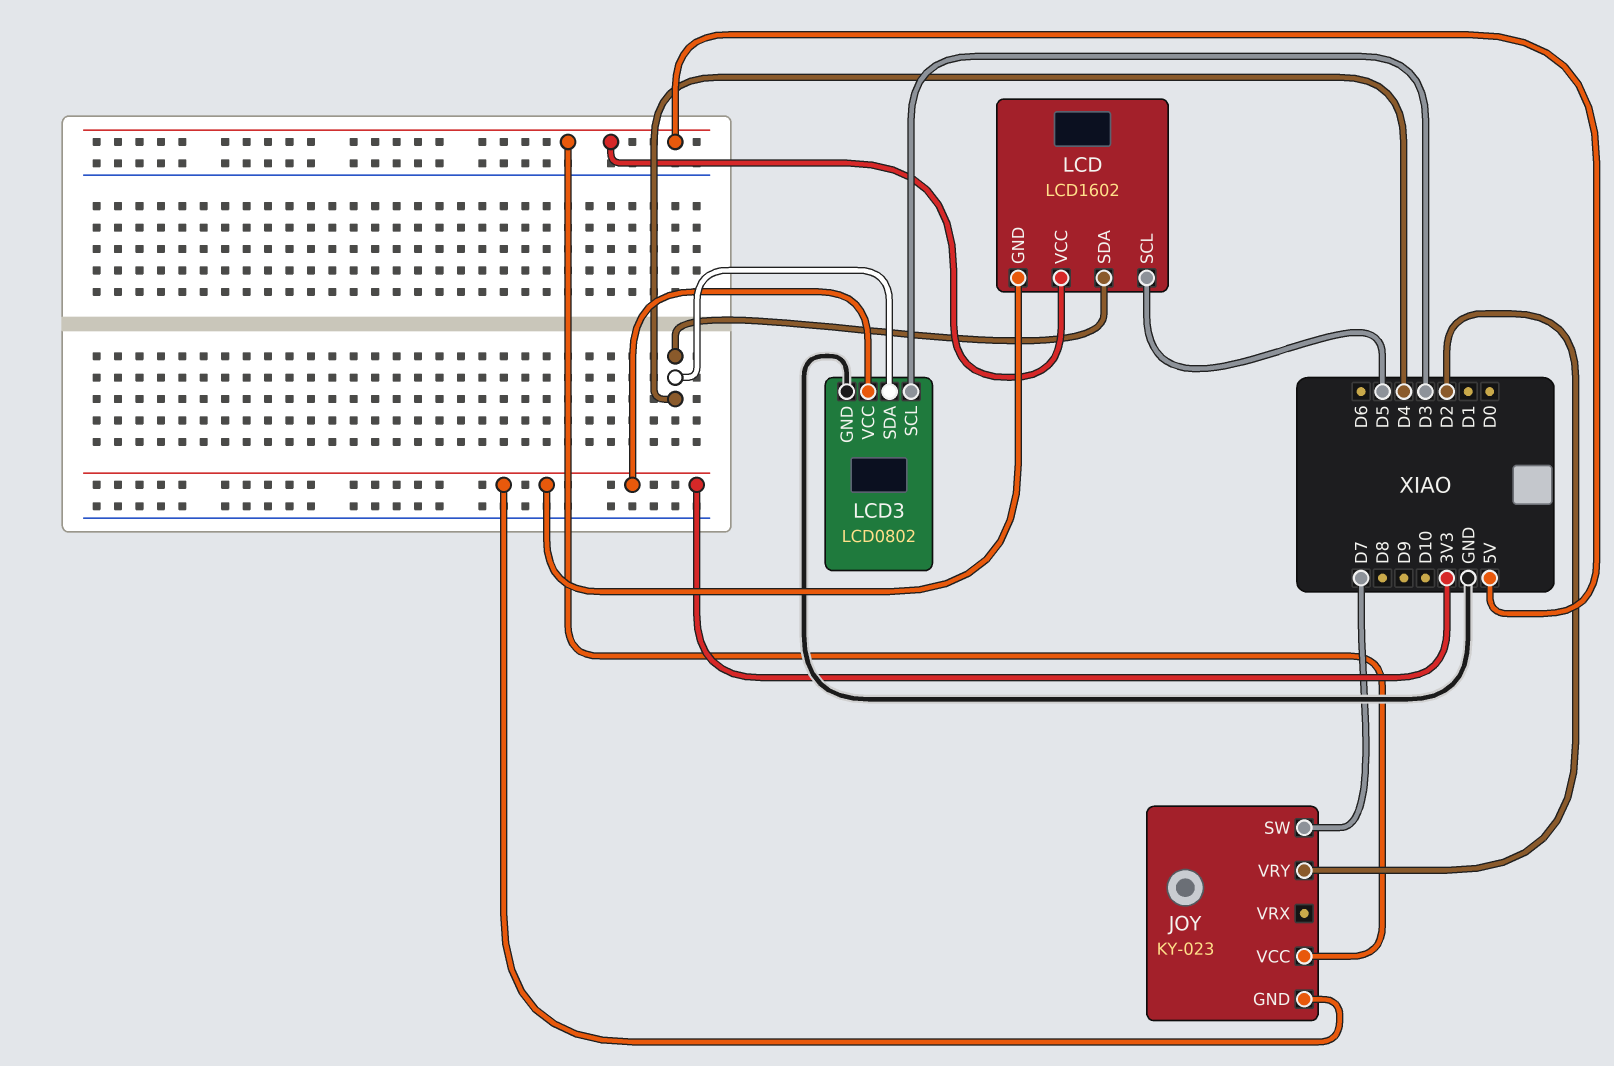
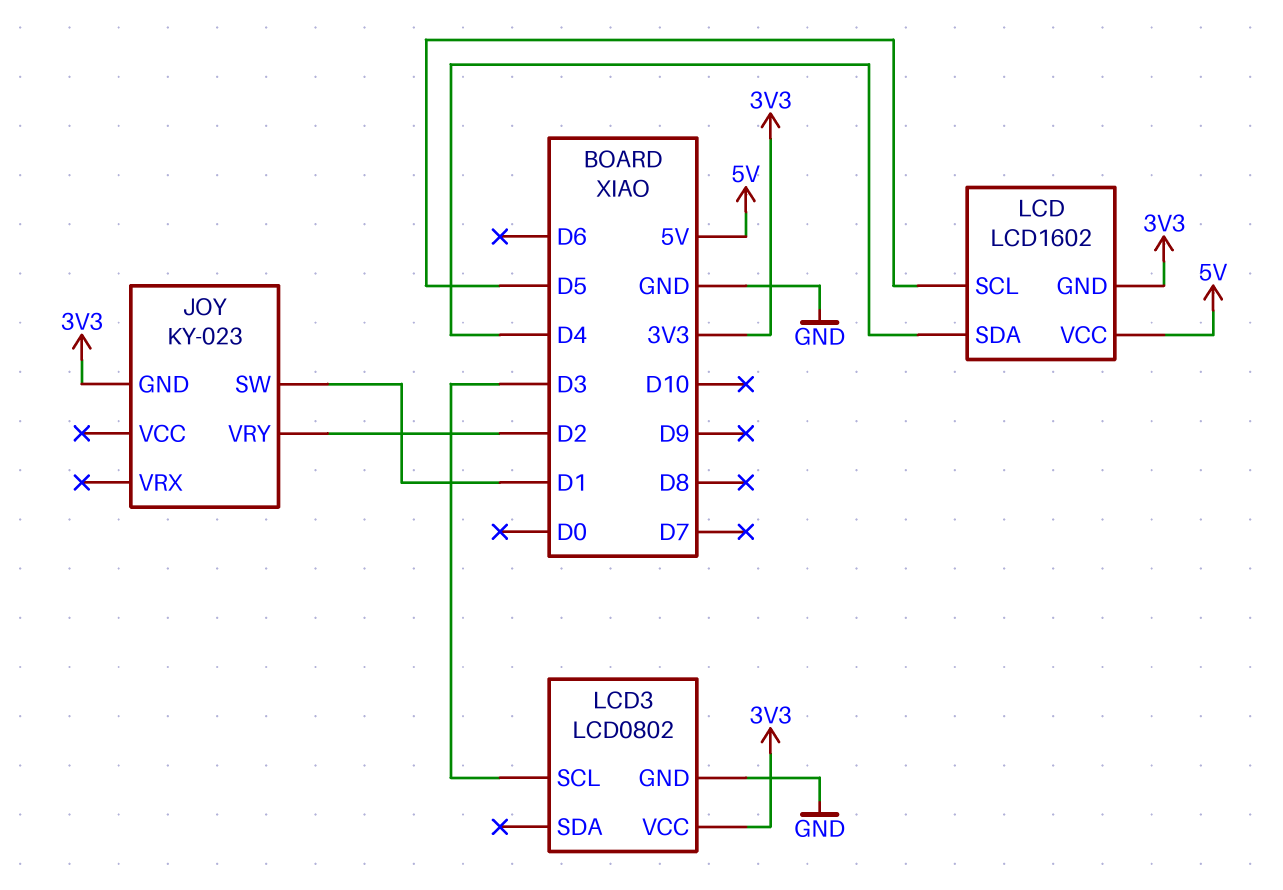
JOY pin SW: D7 -> D1
JOY pin VCC: 5V -> none
LCD3 pin SDA: D4 -> none

